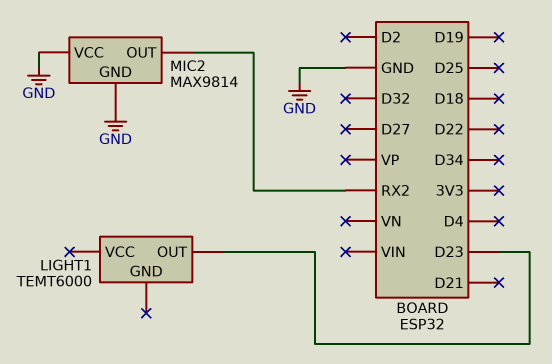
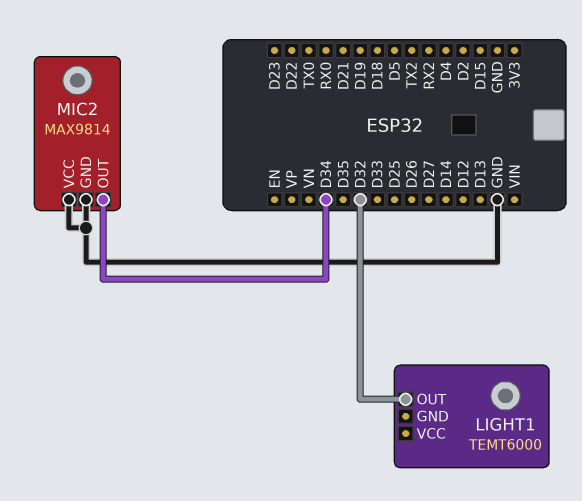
LIGHT1 pin OUT: D23 -> D32
MIC2 pin OUT: RX2 -> D34

